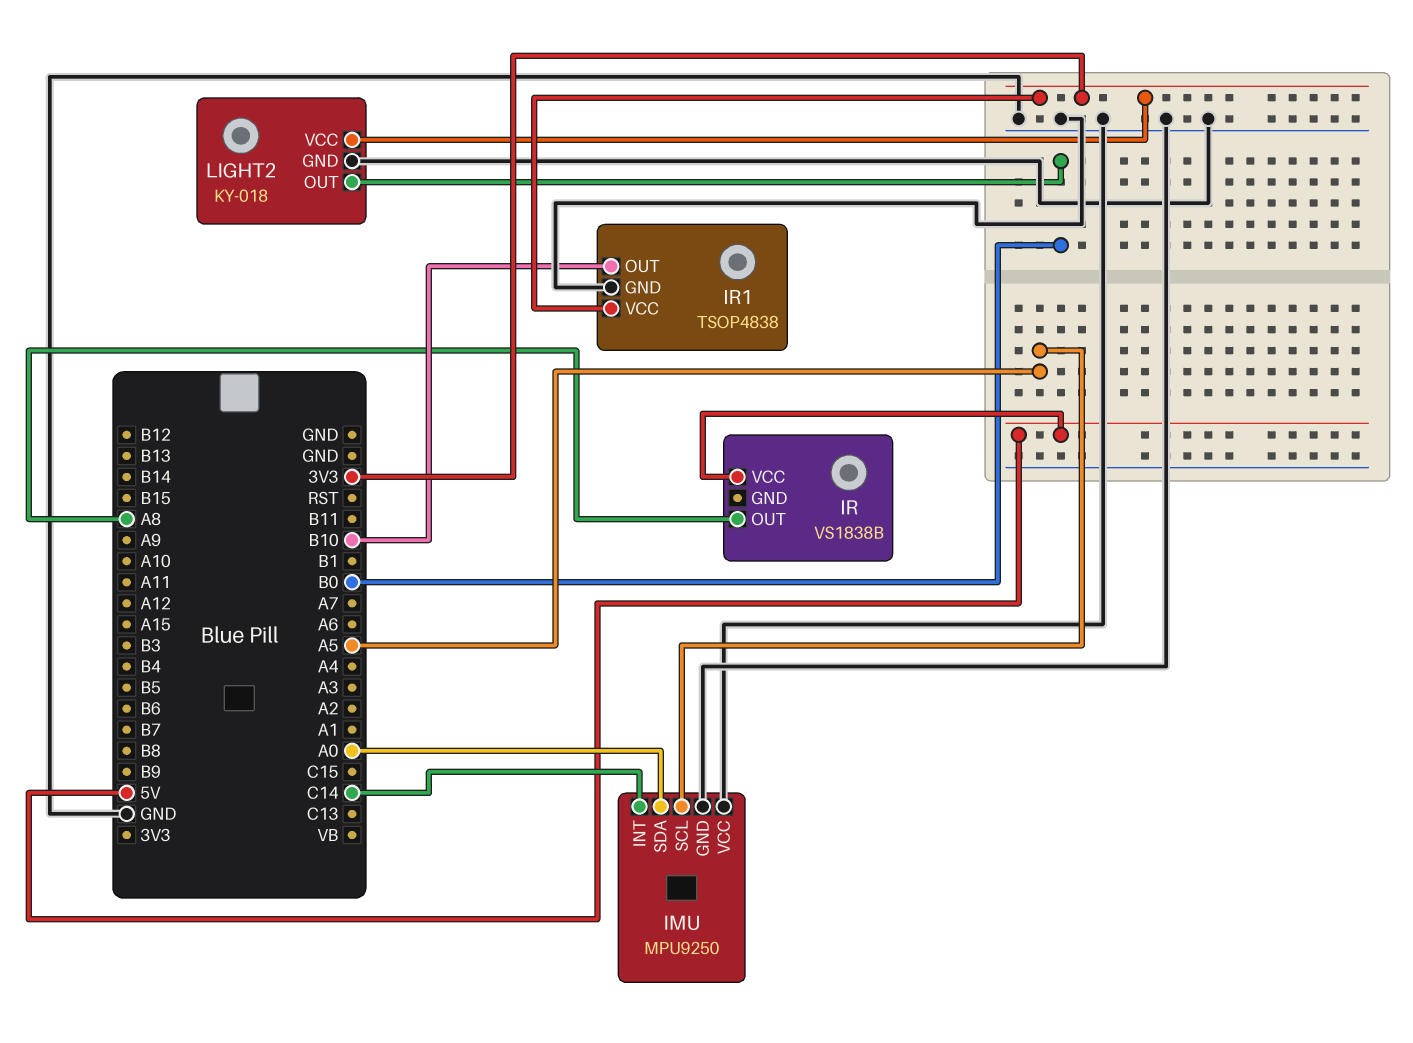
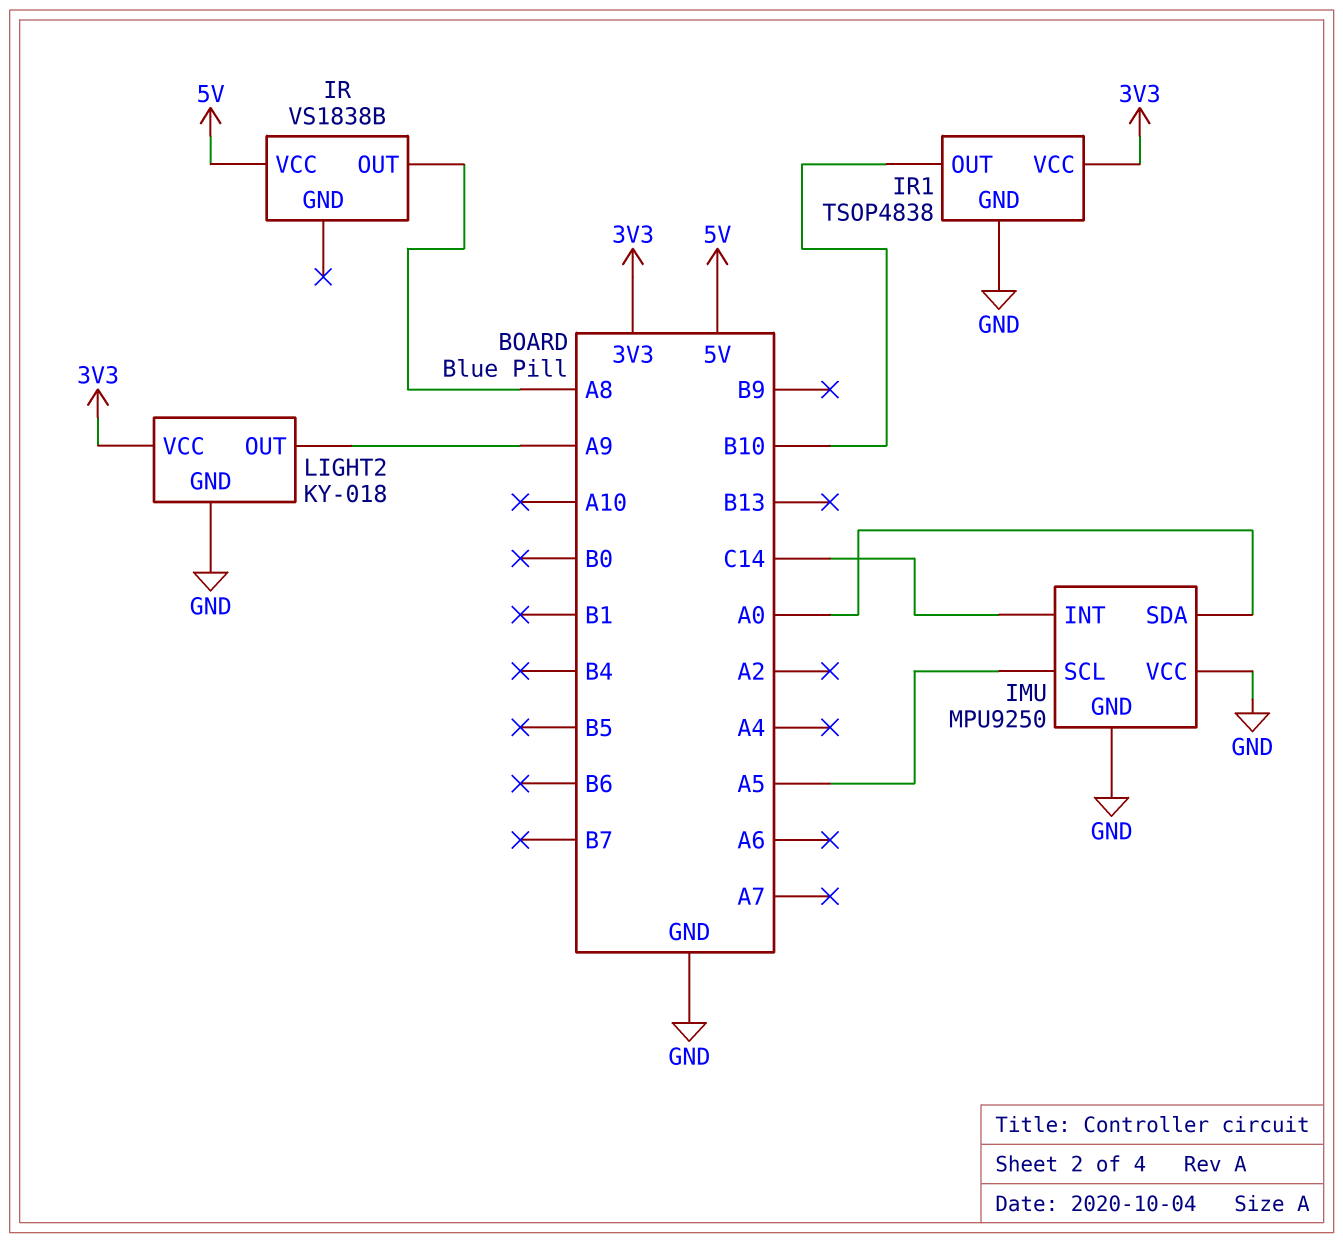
LIGHT2 pin OUT: B0 -> A9

